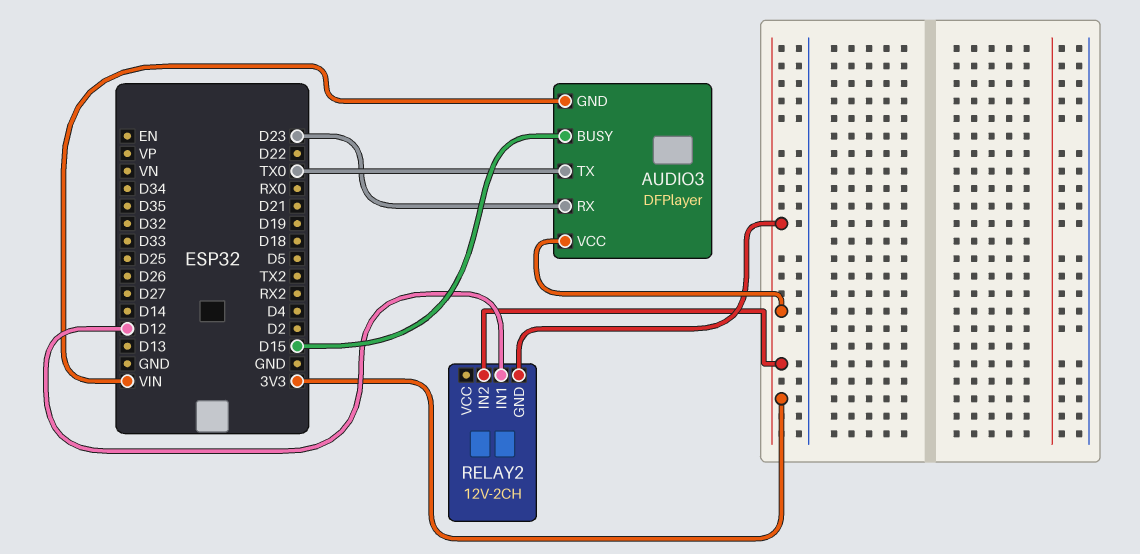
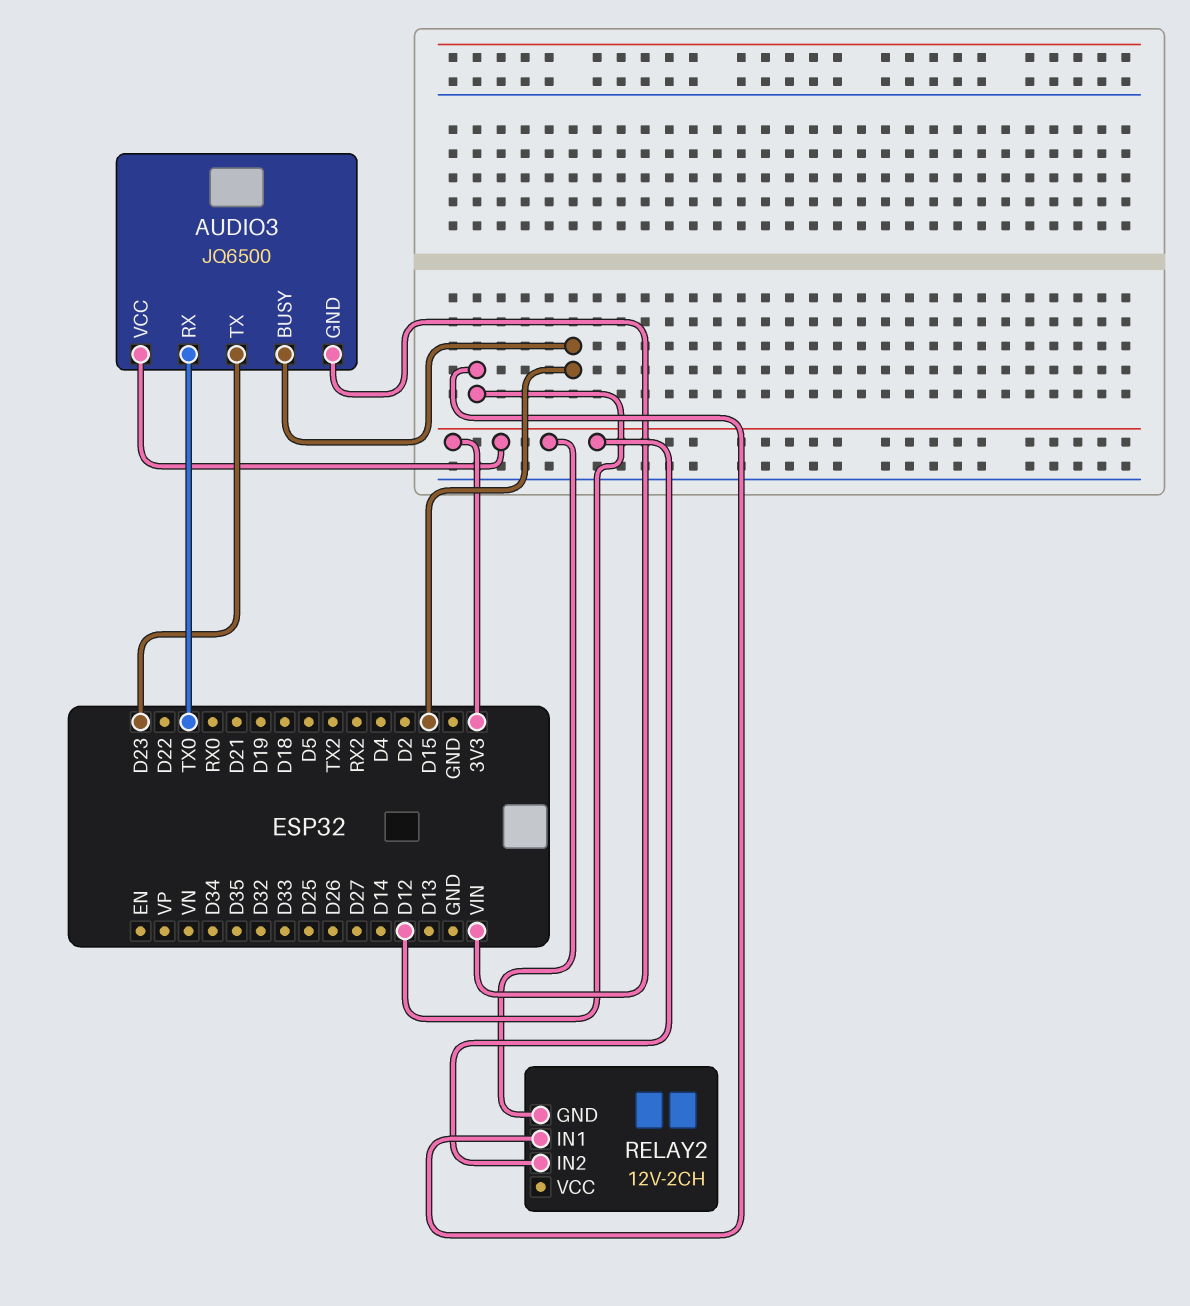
AUDIO3: DFPlayer -> JQ6500
AUDIO3 pin RX: D23 -> TX0
AUDIO3 pin TX: TX0 -> D23

